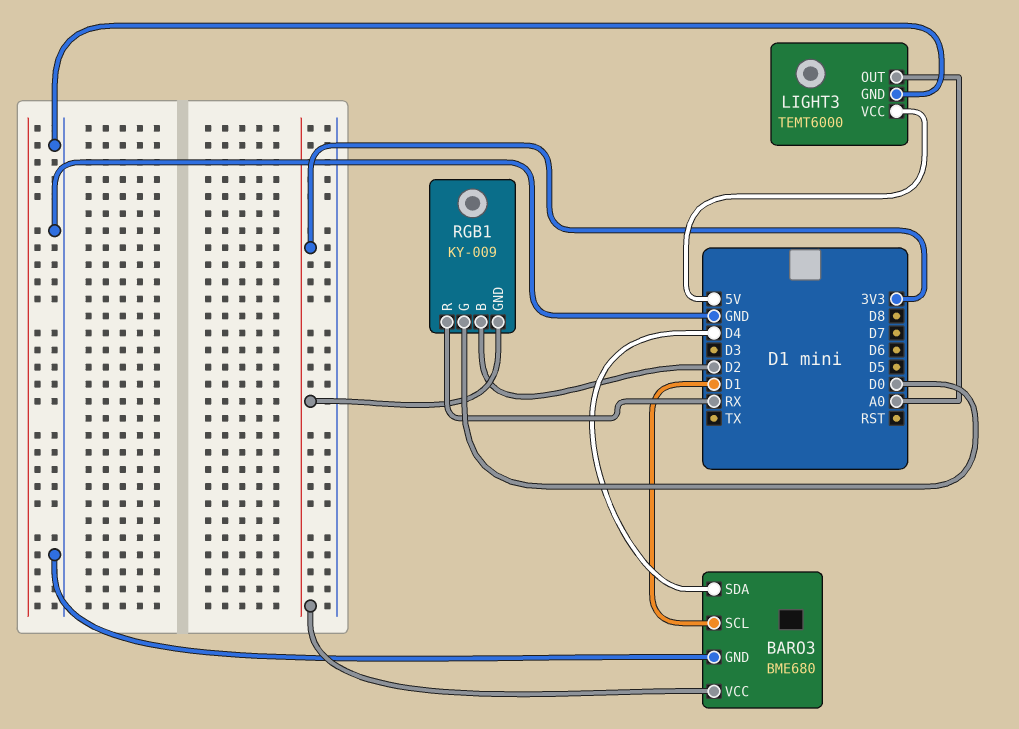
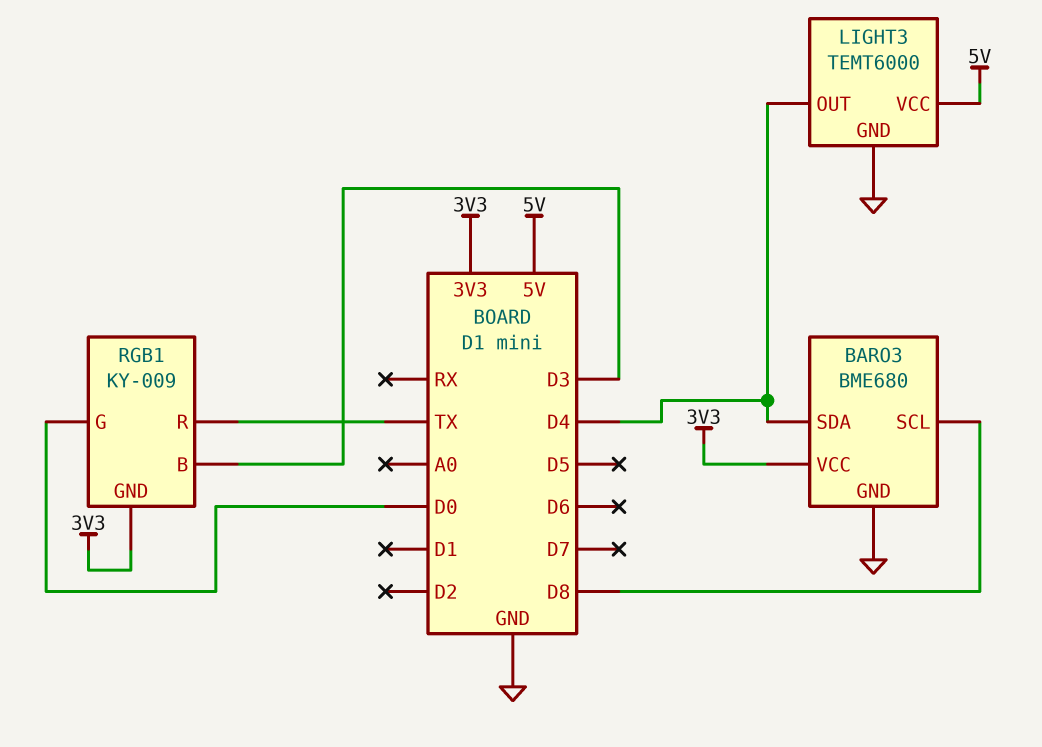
BARO3 pin SCL: D1 -> D8
LIGHT3 pin OUT: A0 -> D4
RGB1 pin B: D2 -> D3
RGB1 pin R: RX -> TX

